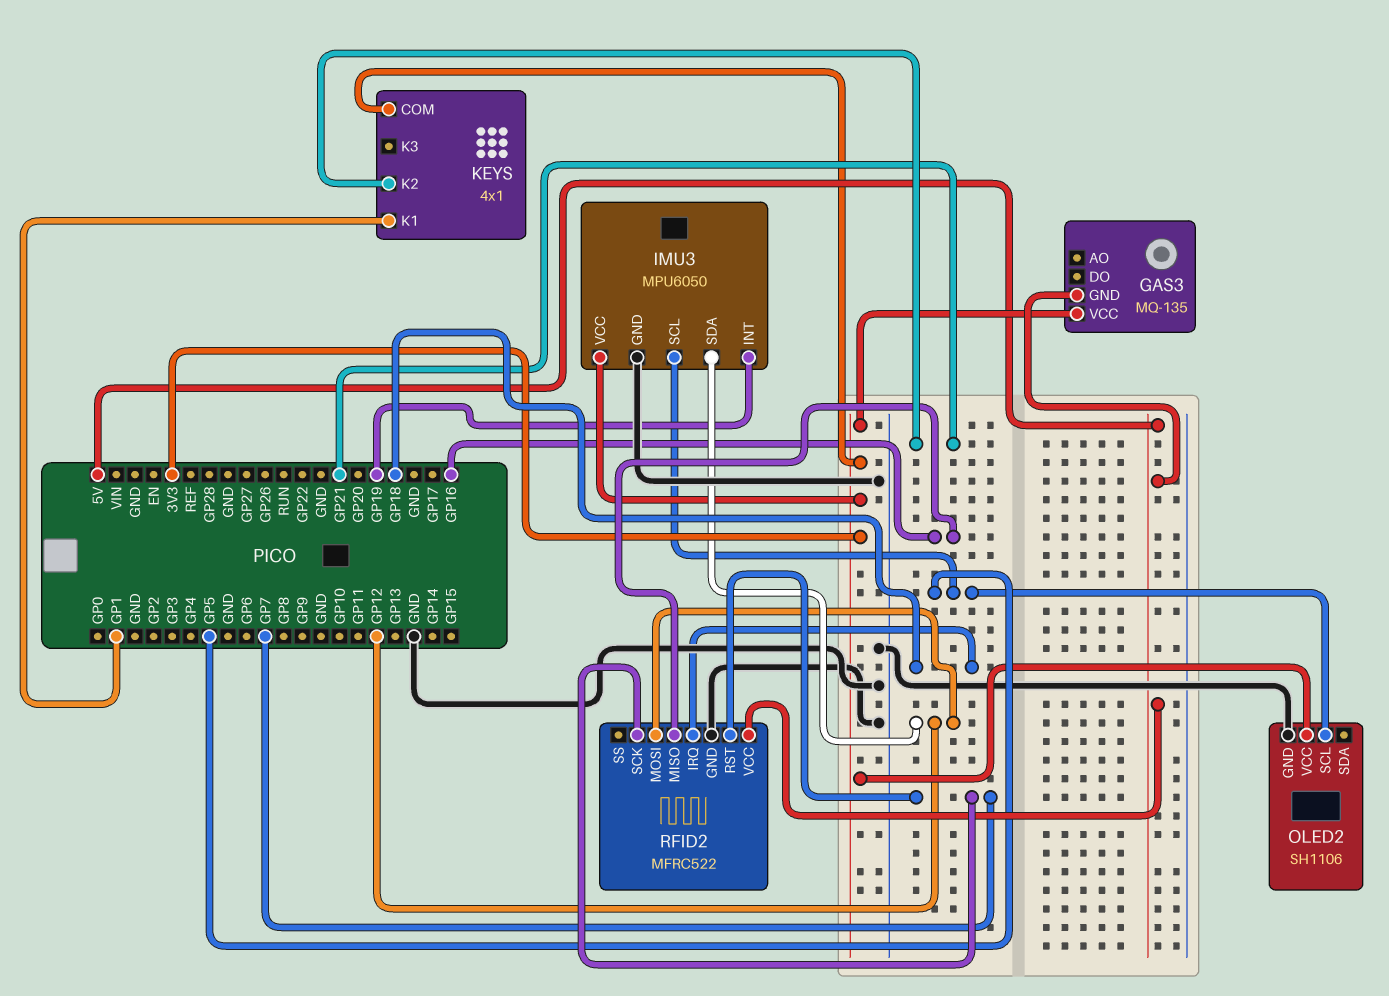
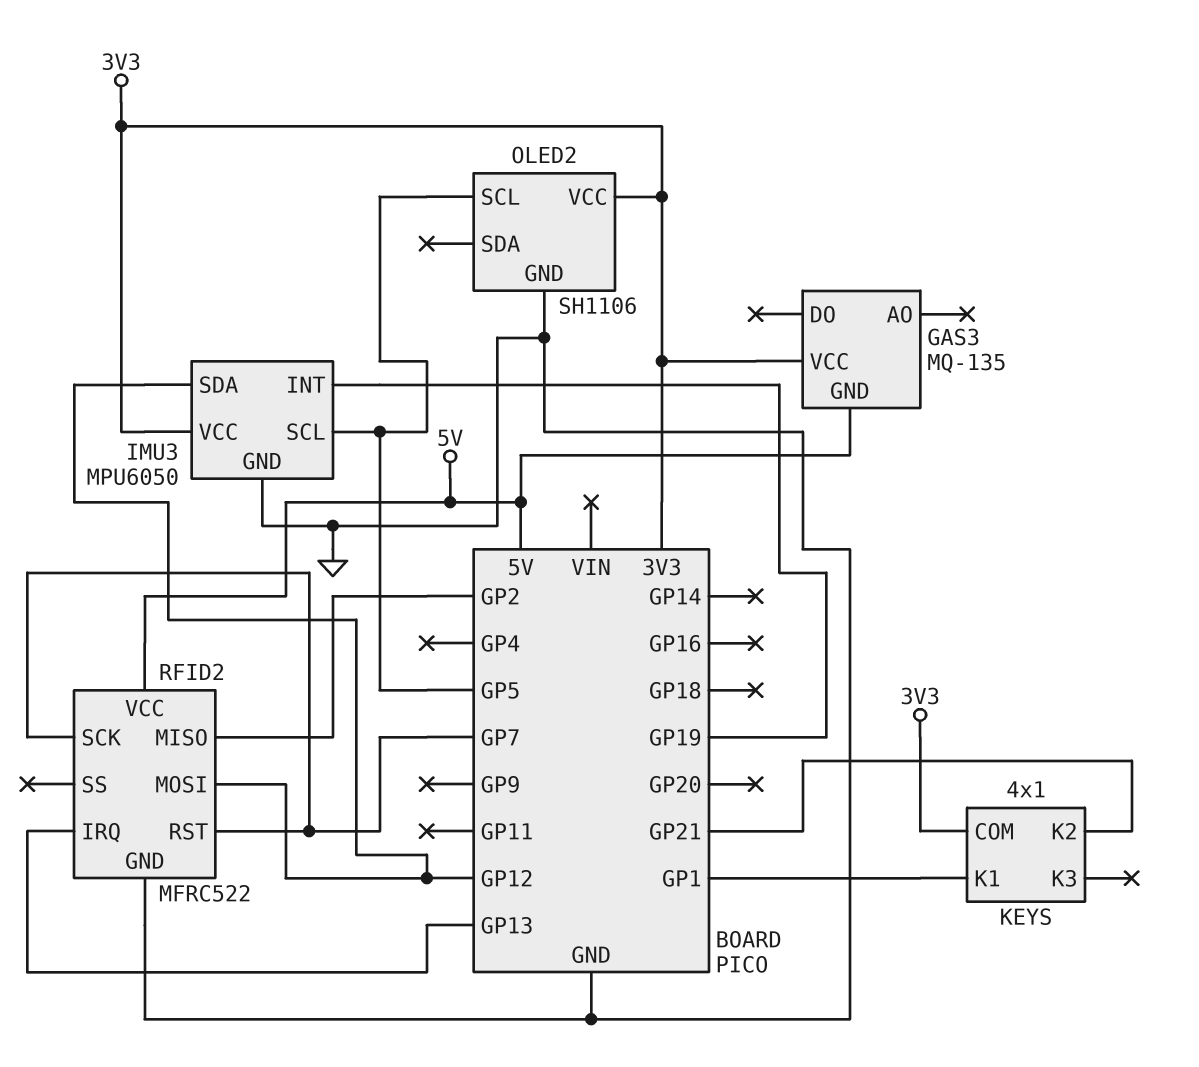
RFID2 pin IRQ: GP18 -> GP13
RFID2 pin MISO: GP16 -> GP2

